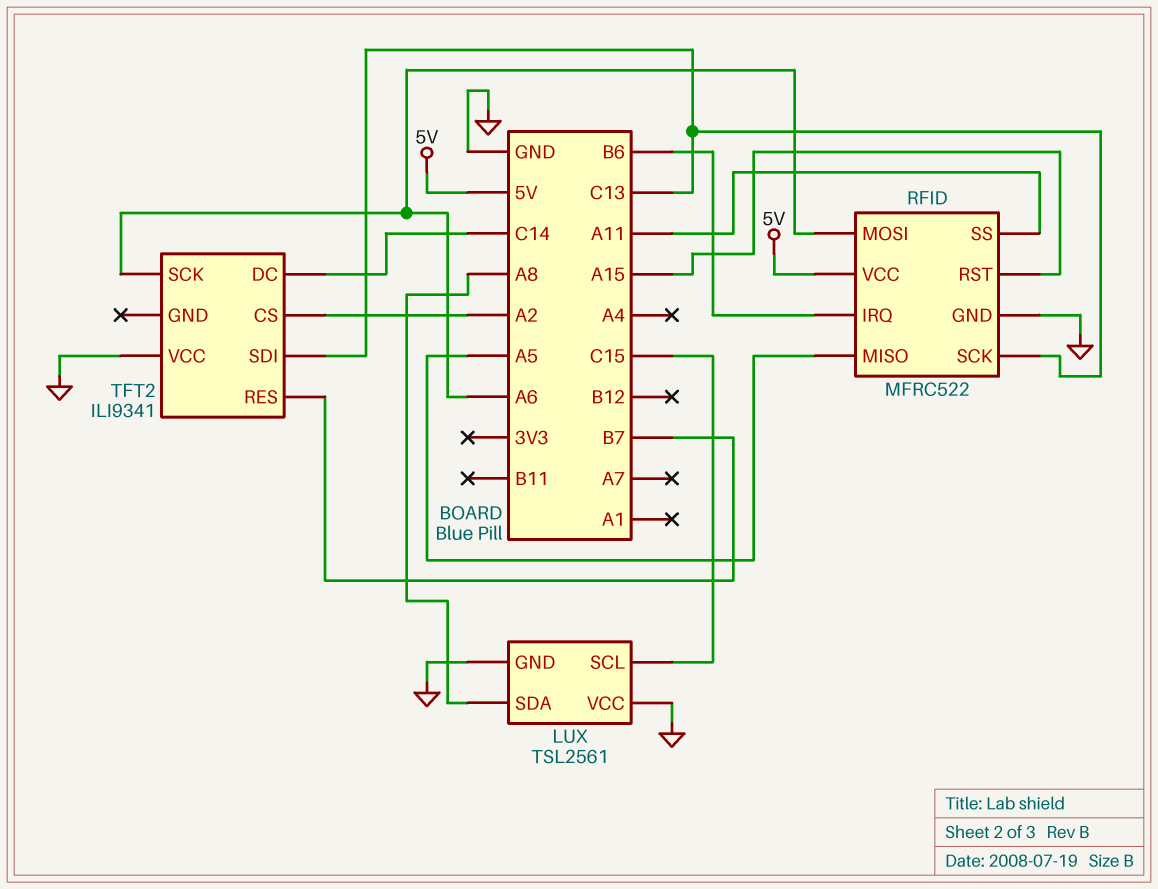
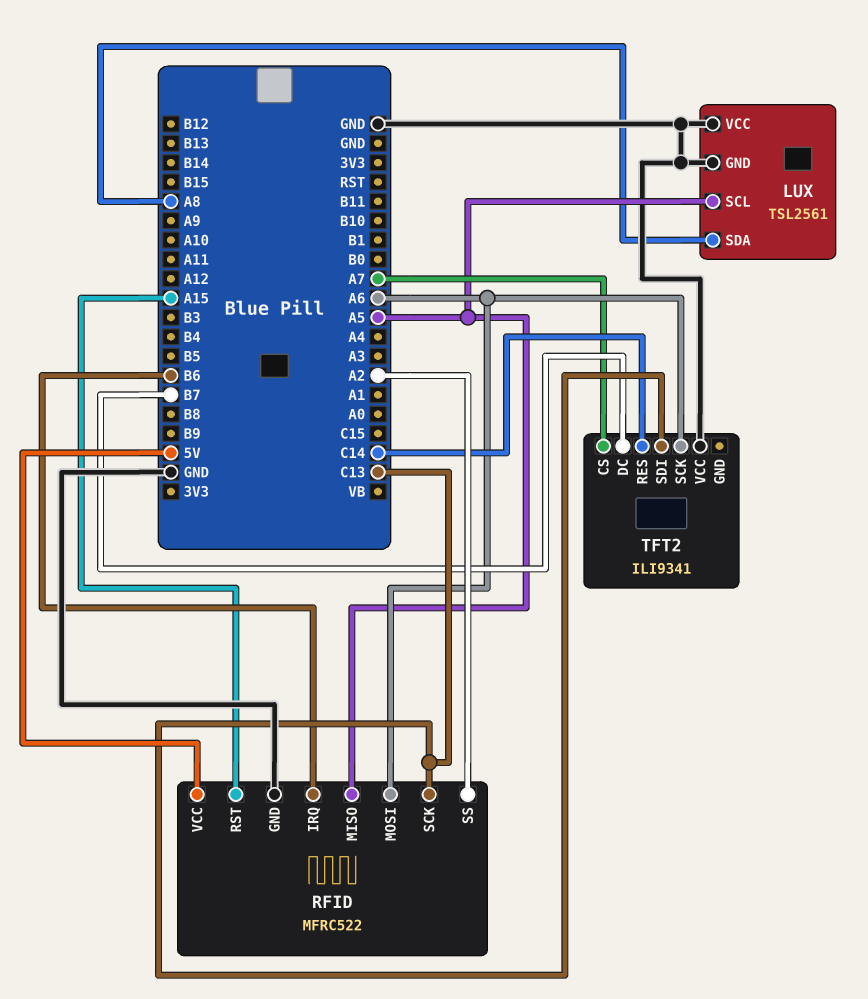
LUX pin SCL: C15 -> A5
RFID pin SS: A11 -> A2
TFT2 pin CS: A2 -> A7
TFT2 pin DC: C14 -> B7
TFT2 pin RES: B7 -> C14

